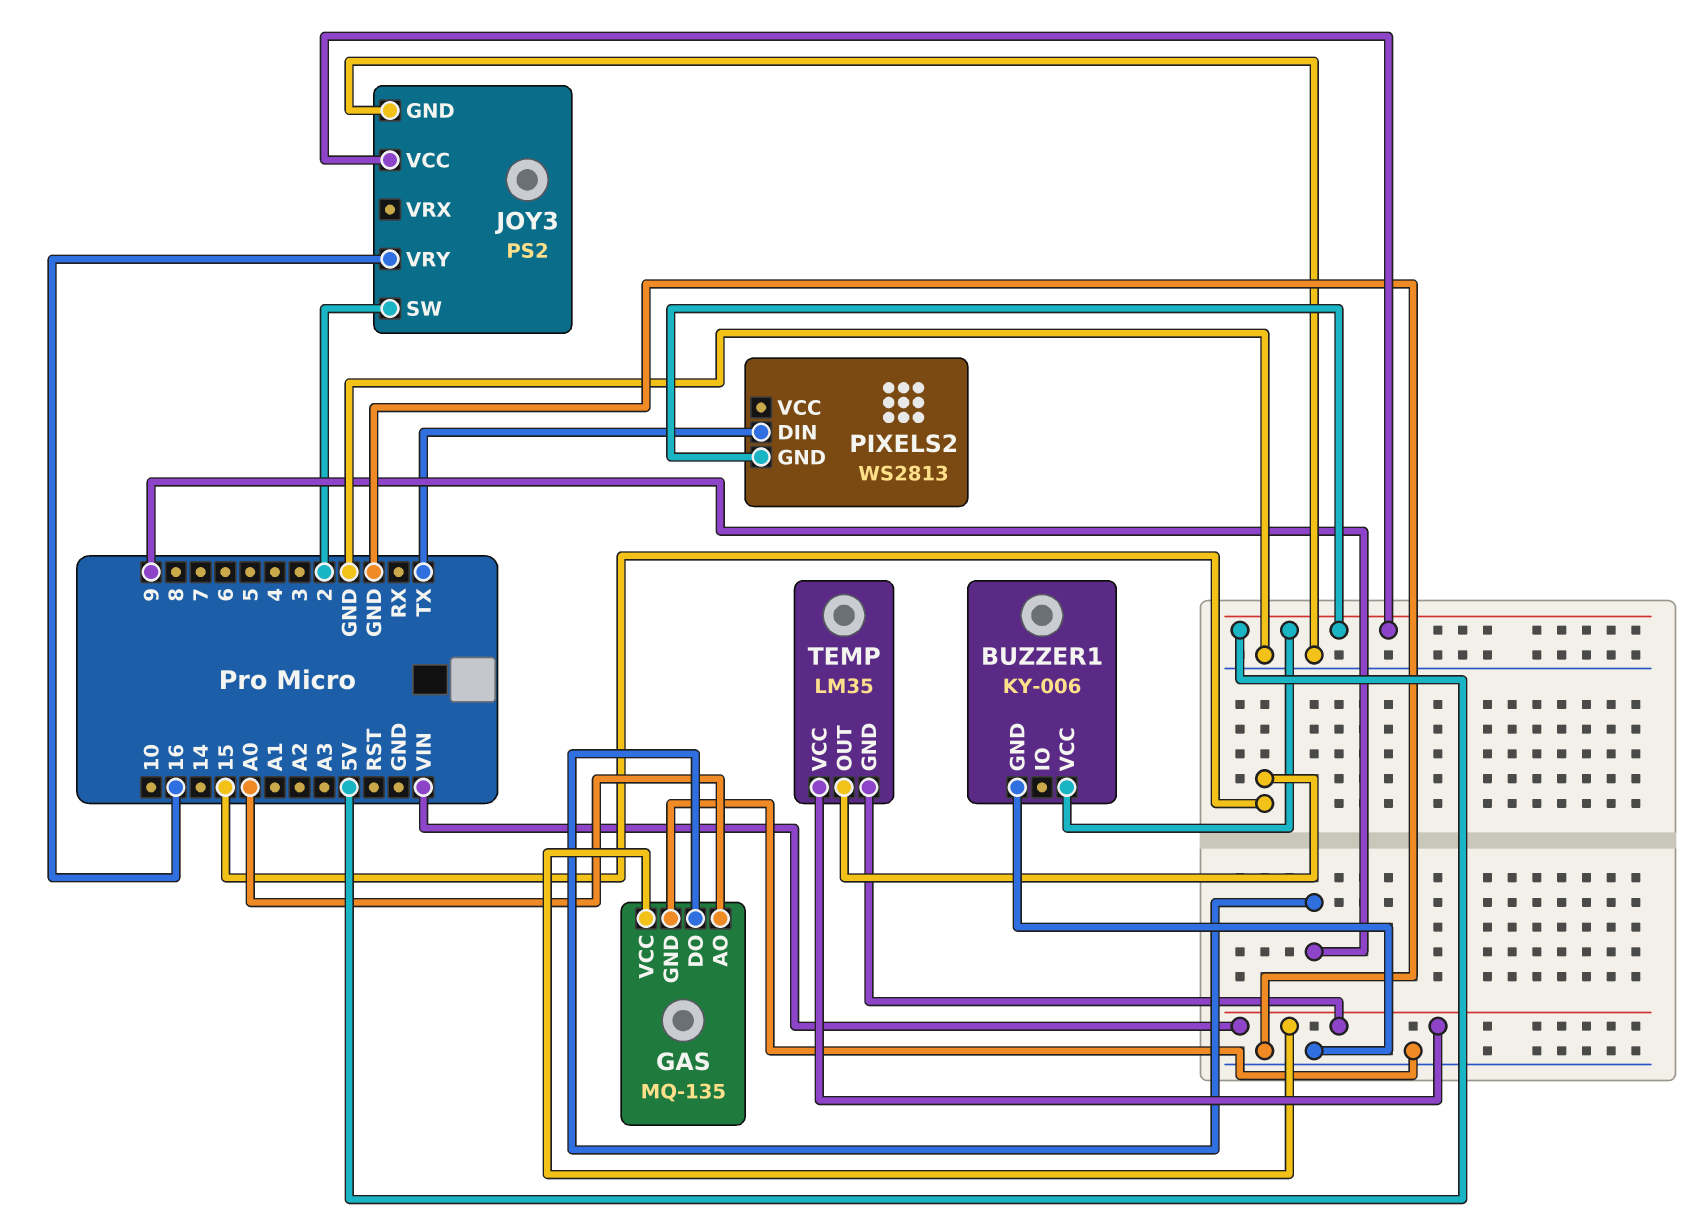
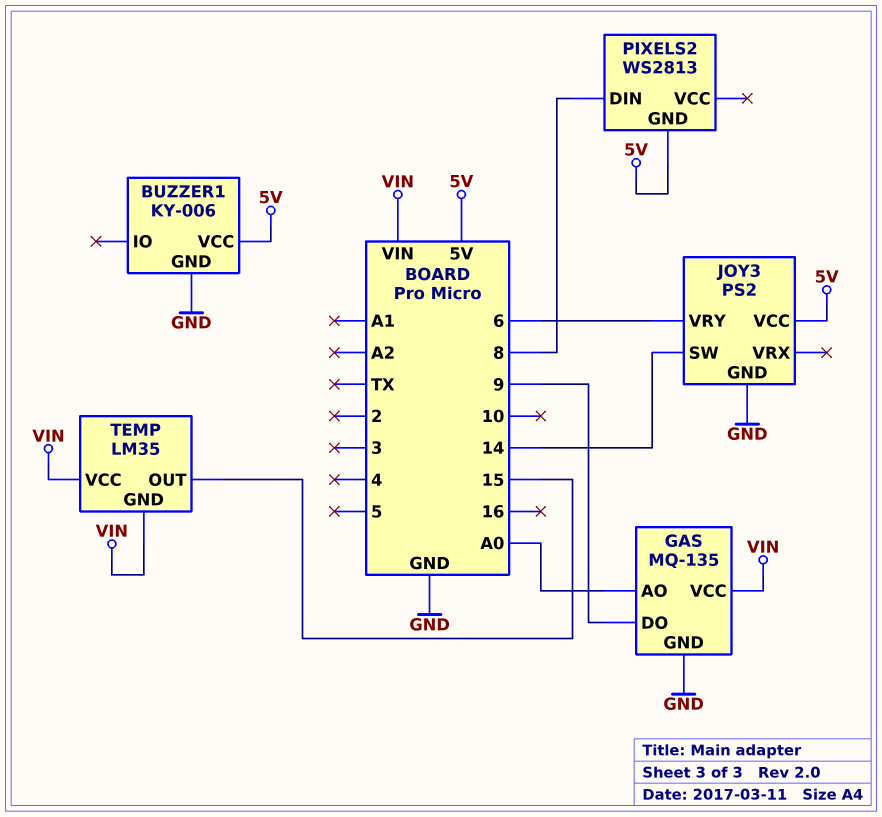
JOY3 pin SW: 2 -> 14
JOY3 pin VRY: 16 -> 6
PIXELS2 pin DIN: TX -> 8

